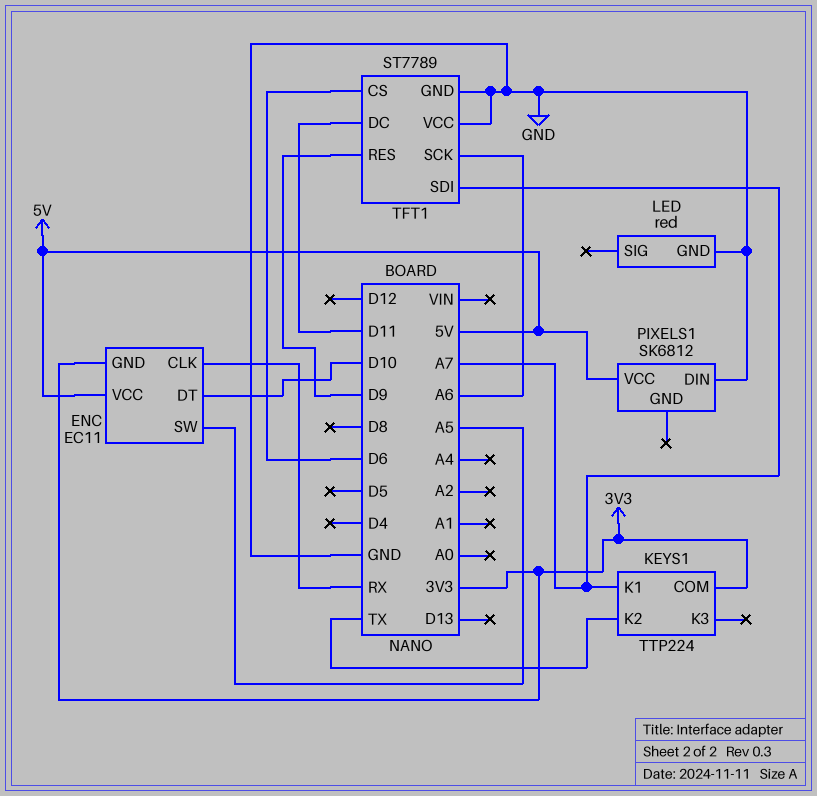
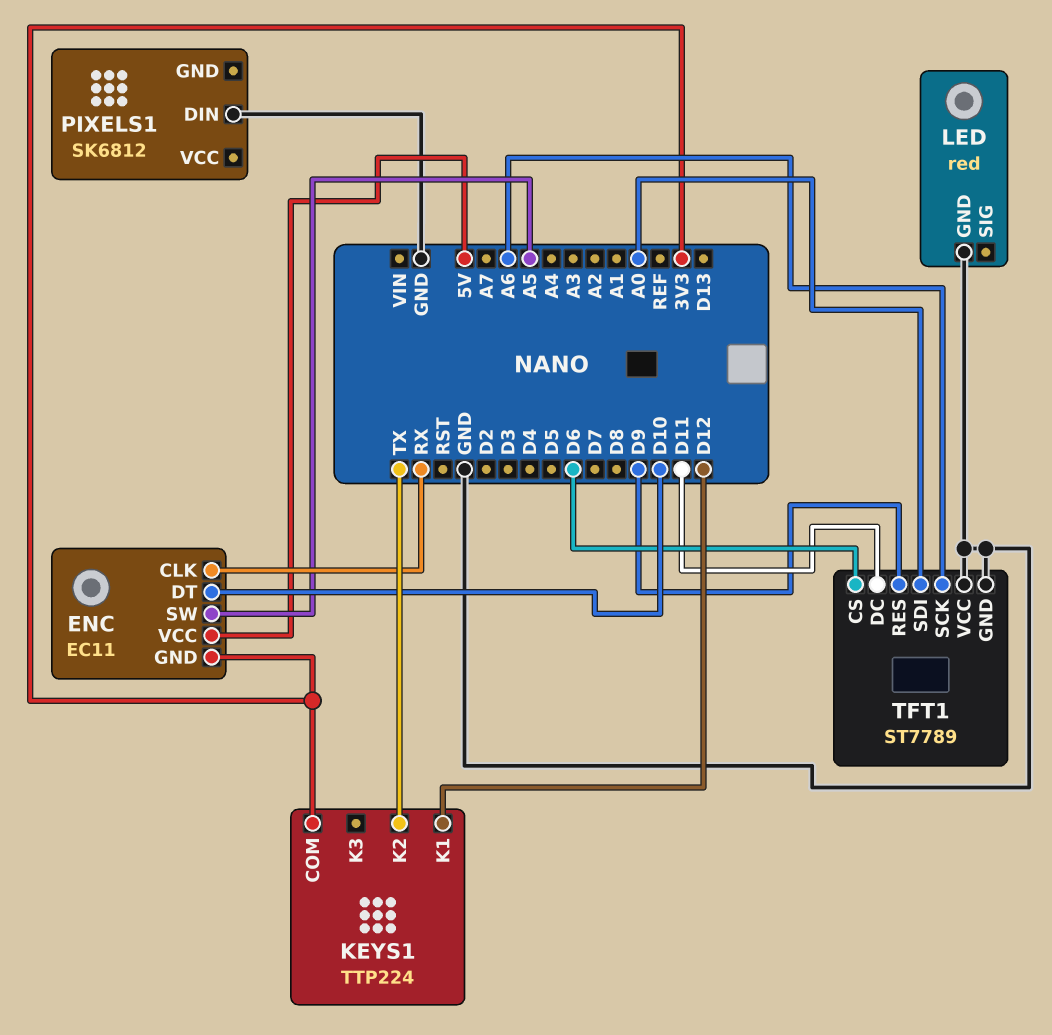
KEYS1 pin K1: A7 -> D12
PIXELS1 pin VCC: 5V -> none
TFT1 pin SDI: A7 -> A0

